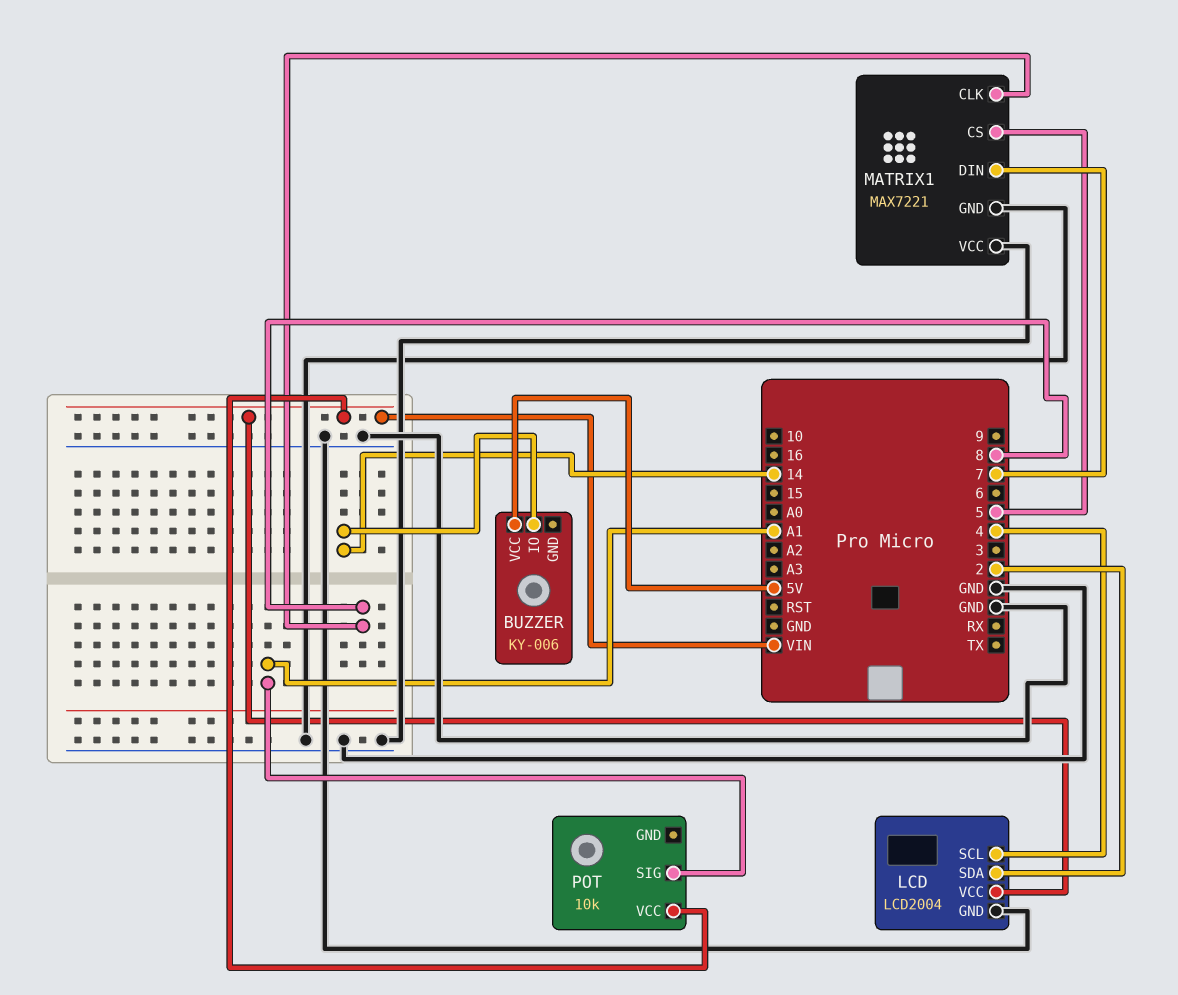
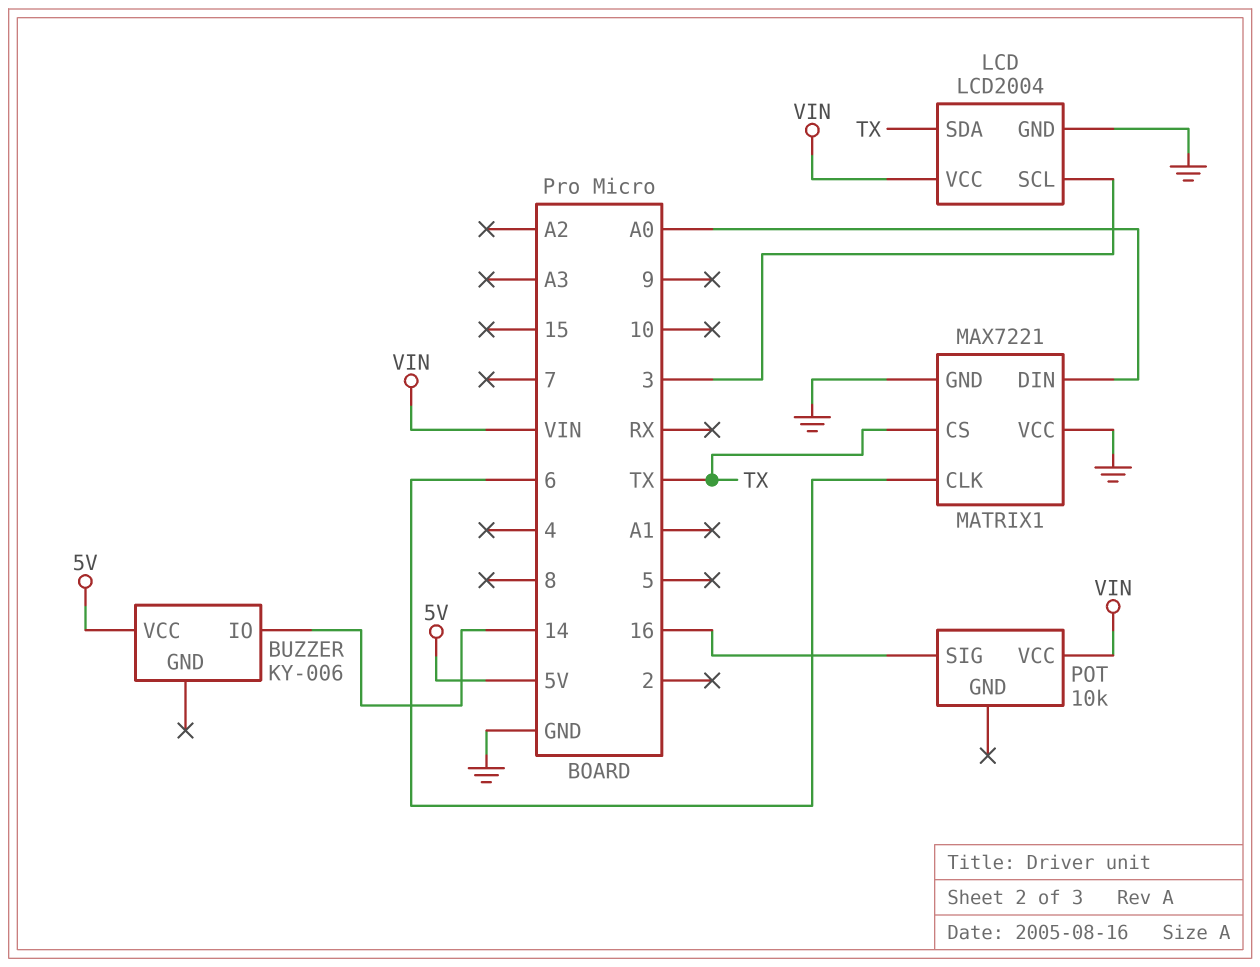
LCD pin SCL: 4 -> 3
LCD pin SDA: 2 -> TX
MATRIX1 pin CLK: 8 -> 6
MATRIX1 pin CS: 5 -> TX
MATRIX1 pin DIN: 7 -> A0
POT pin SIG: A1 -> 16

